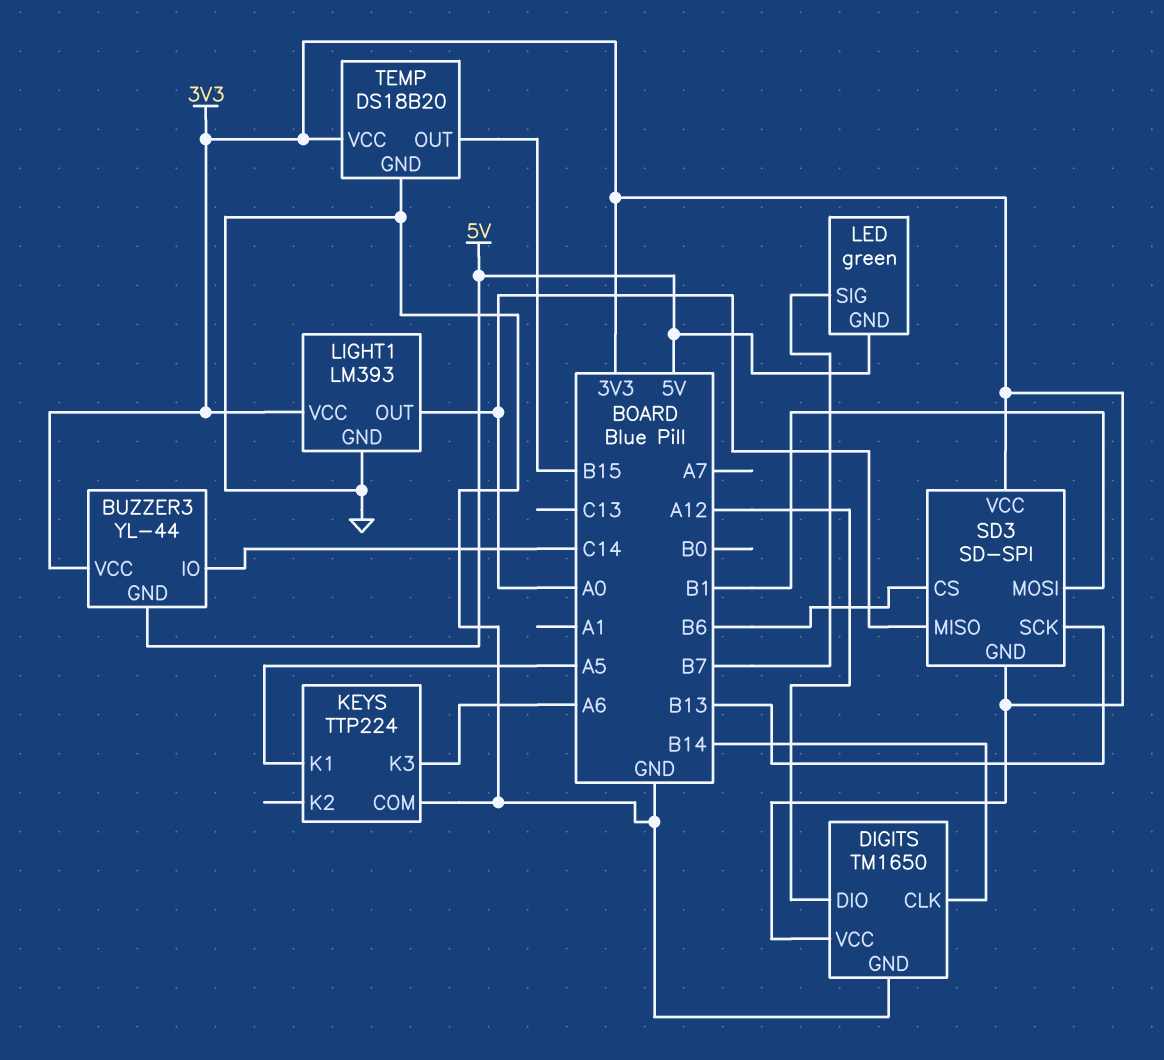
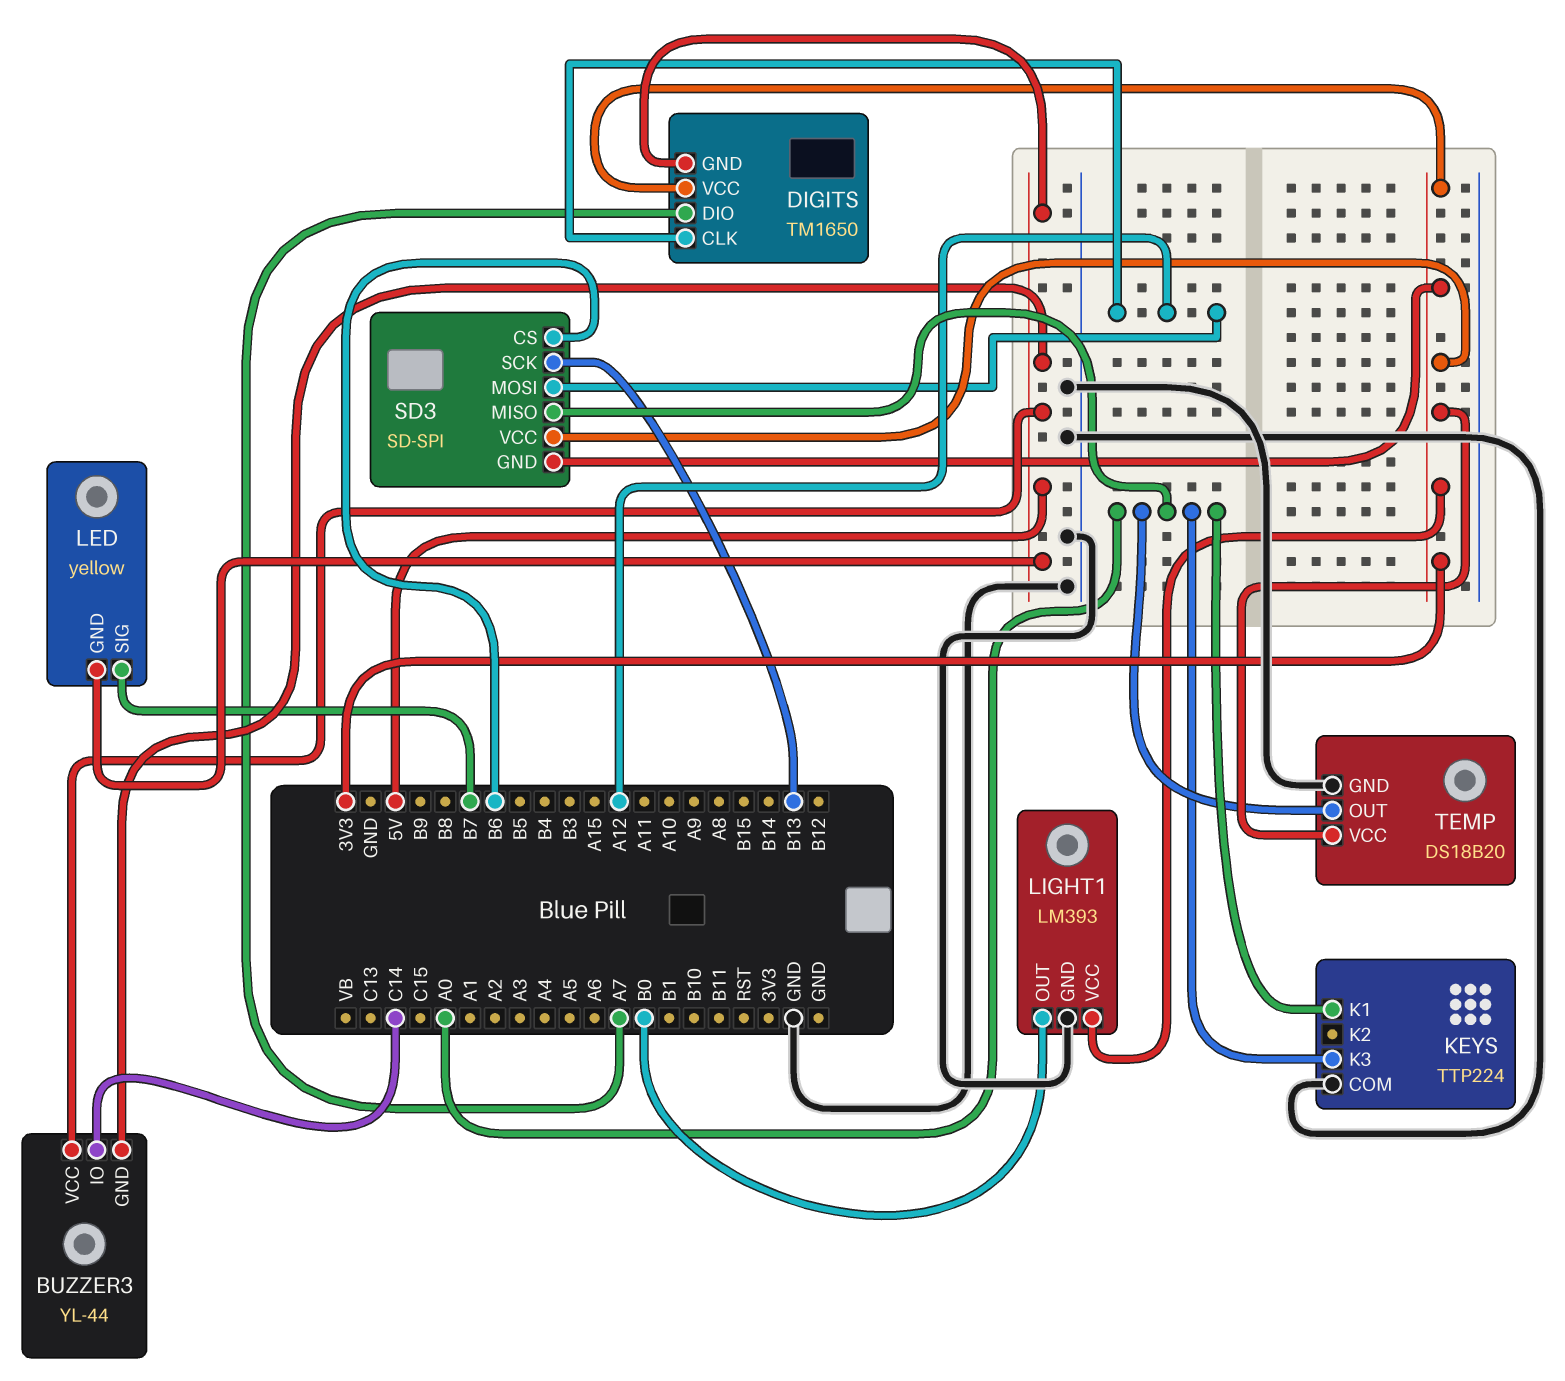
BUZZER3 pin VCC: 3V3 -> 5V
DIGITS pin CLK: B14 -> A12
DIGITS pin DIO: A12 -> A7
DIGITS pin GND: GND -> 5V
KEYS pin K1: A5 -> A0
KEYS pin K3: A6 -> A0
LED: green -> yellow
LIGHT1 pin OUT: A0 -> B0
SD3 pin MOSI: B1 -> A12
TEMP pin OUT: B15 -> A0

